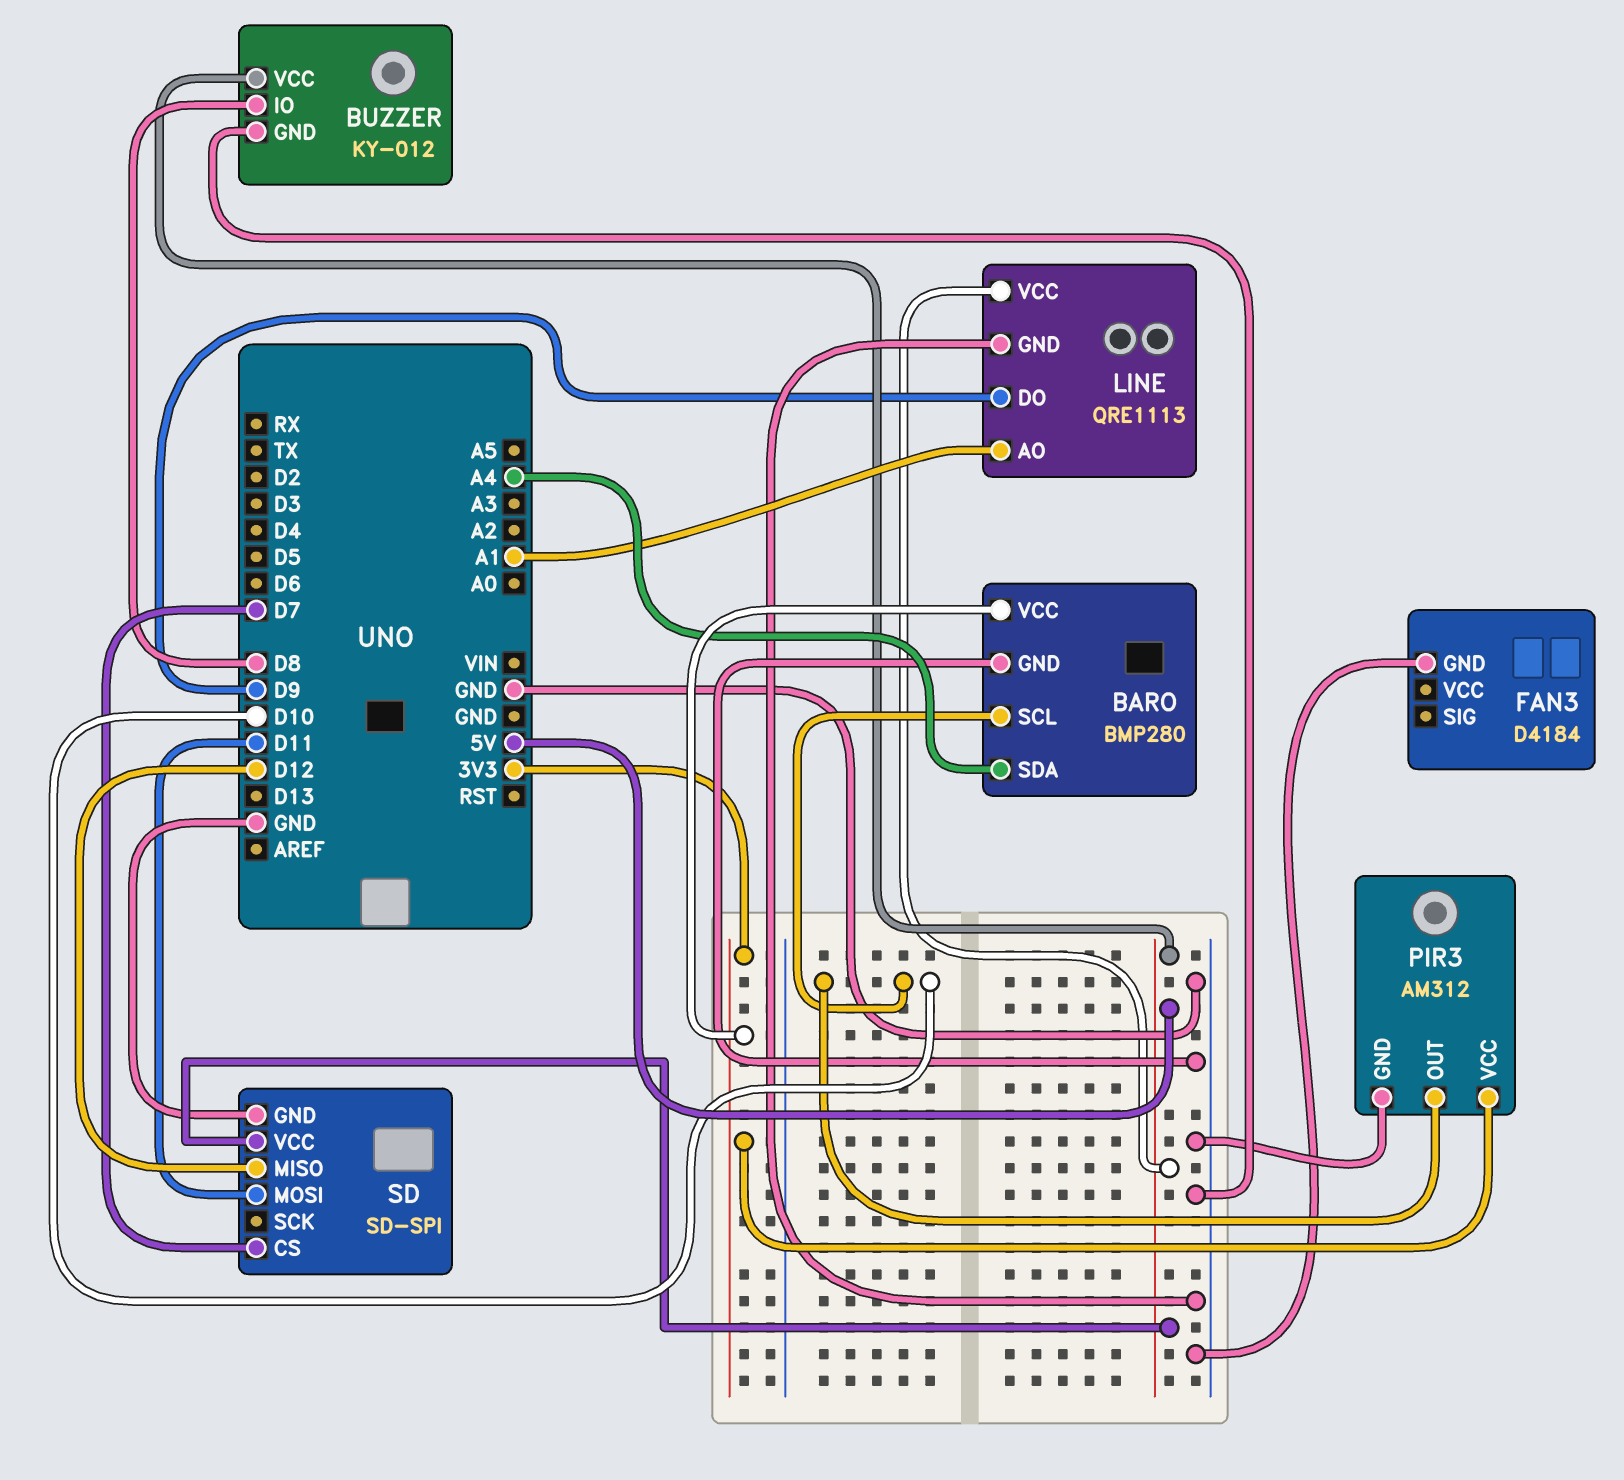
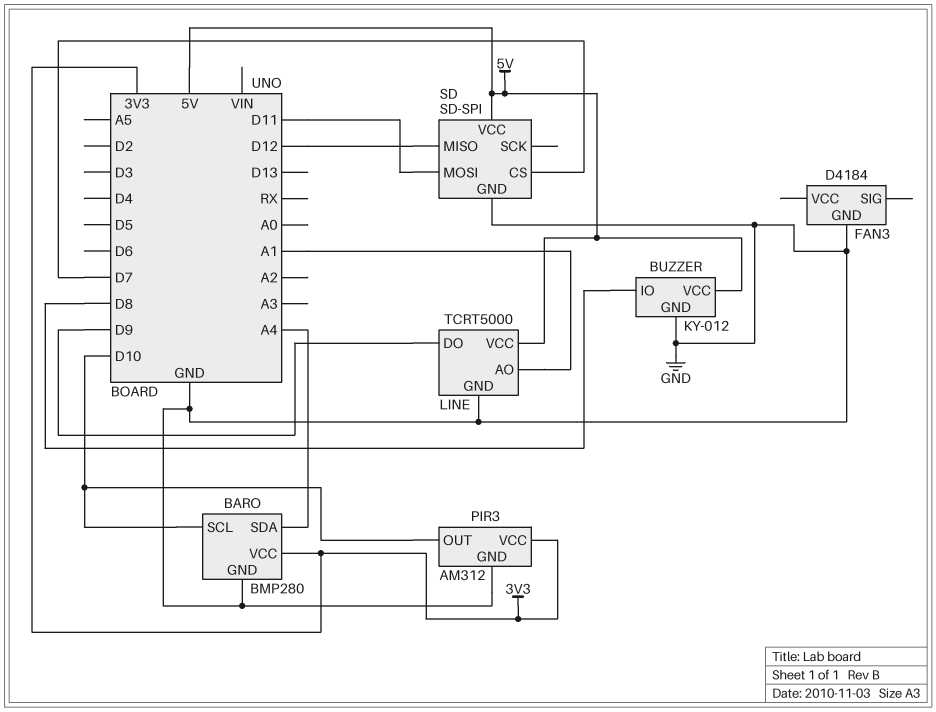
LINE: QRE1113 -> TCRT5000

